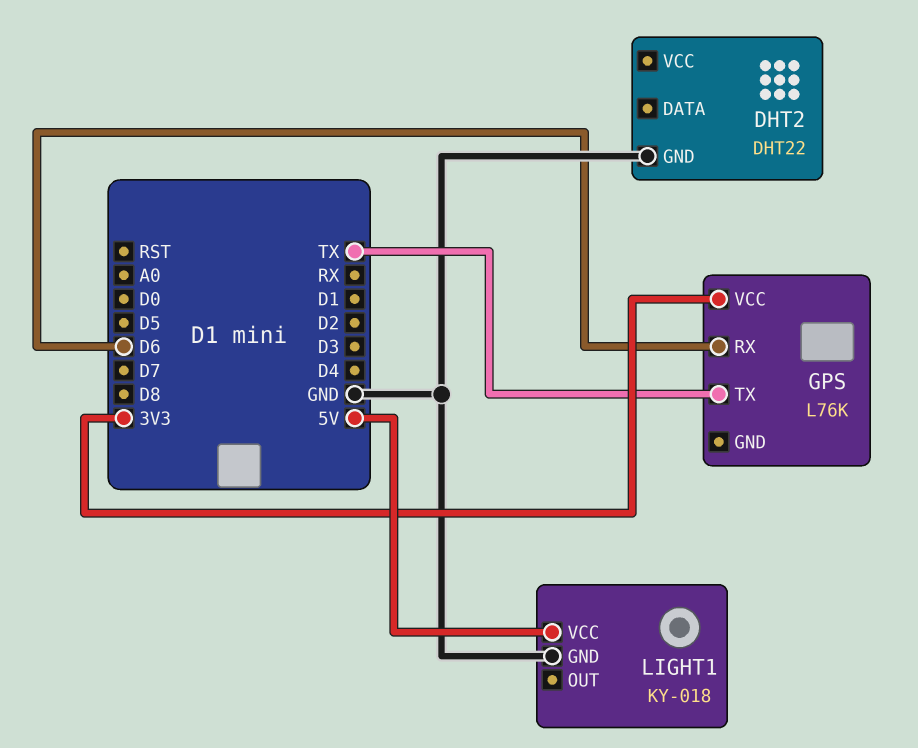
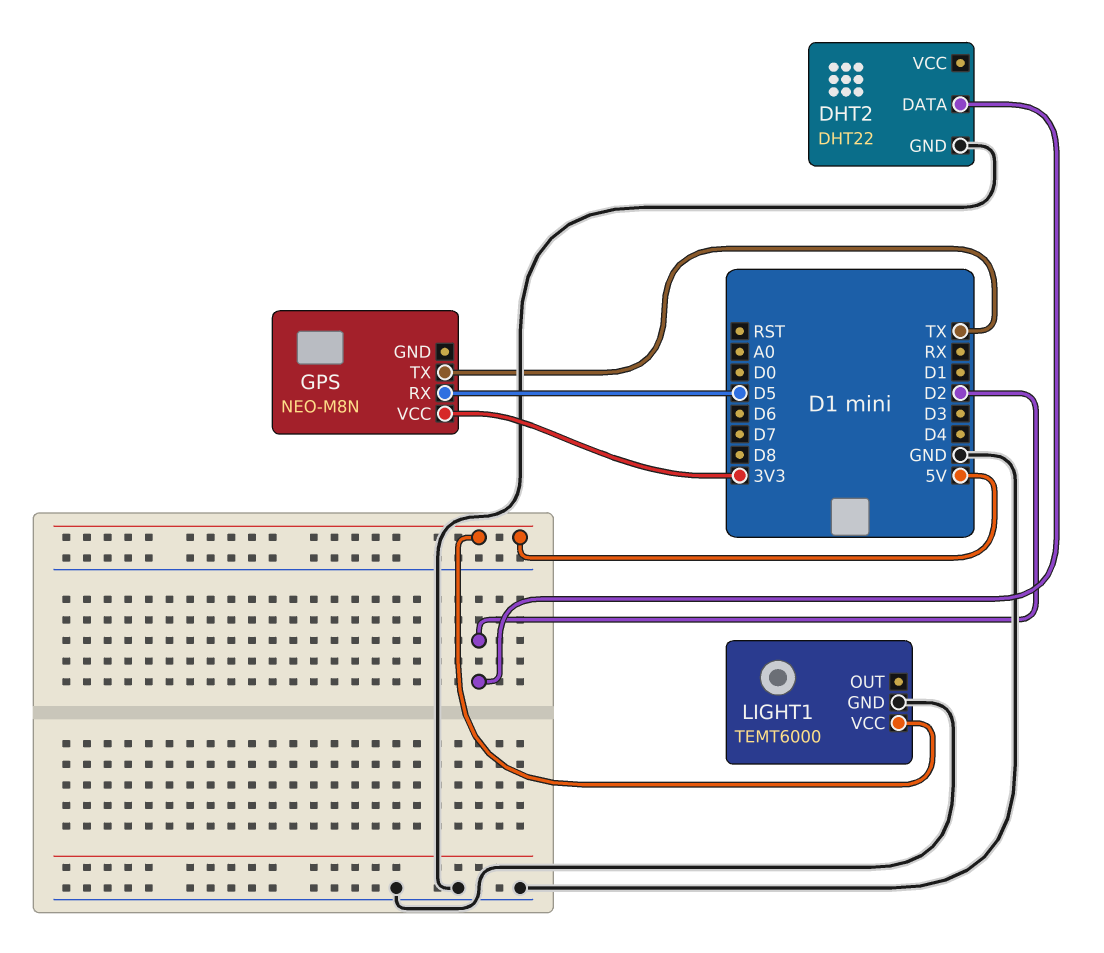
DHT2 pin DATA: none -> D2
GPS: L76K -> NEO-M8N
GPS pin RX: D6 -> D5
LIGHT1: KY-018 -> TEMT6000

